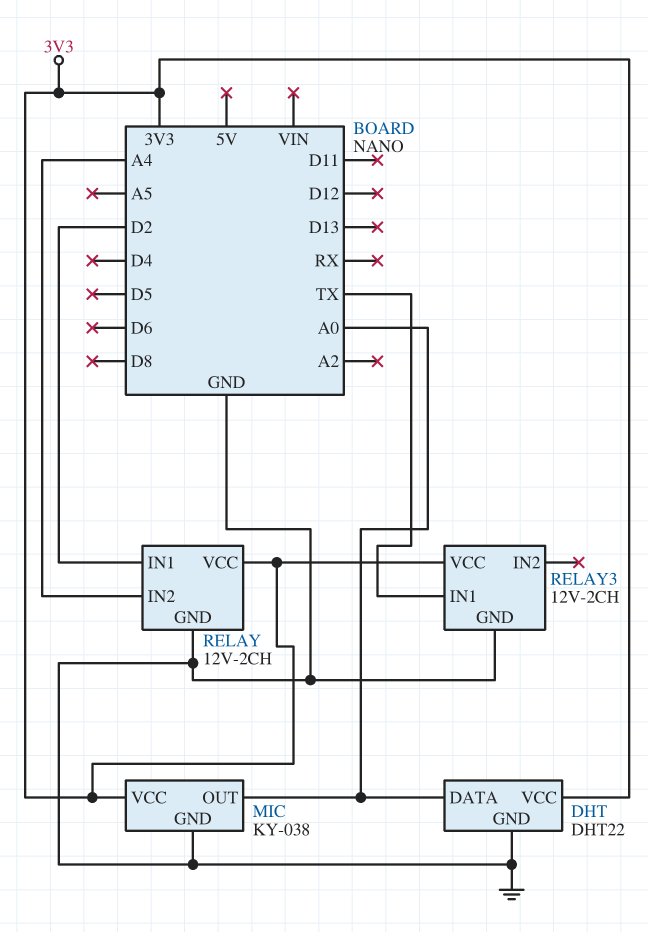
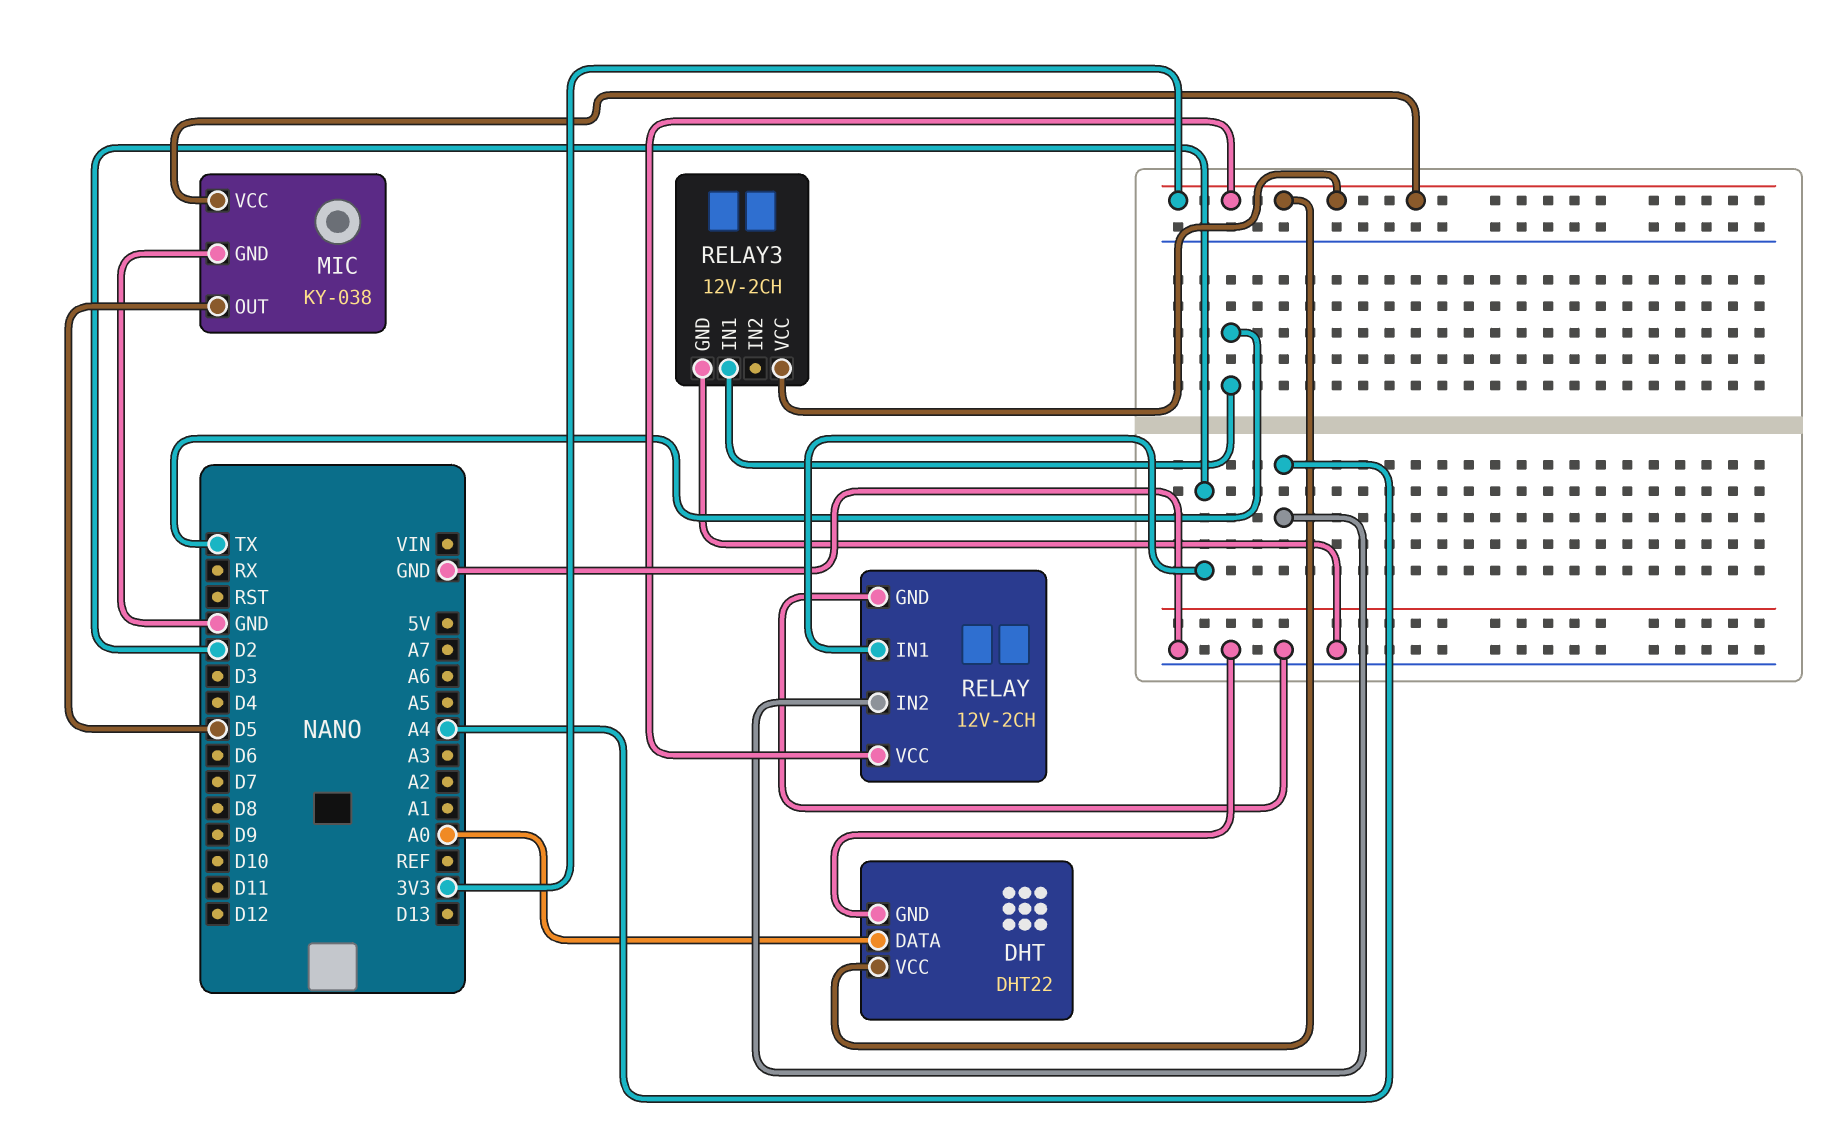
MIC pin OUT: A0 -> D5

